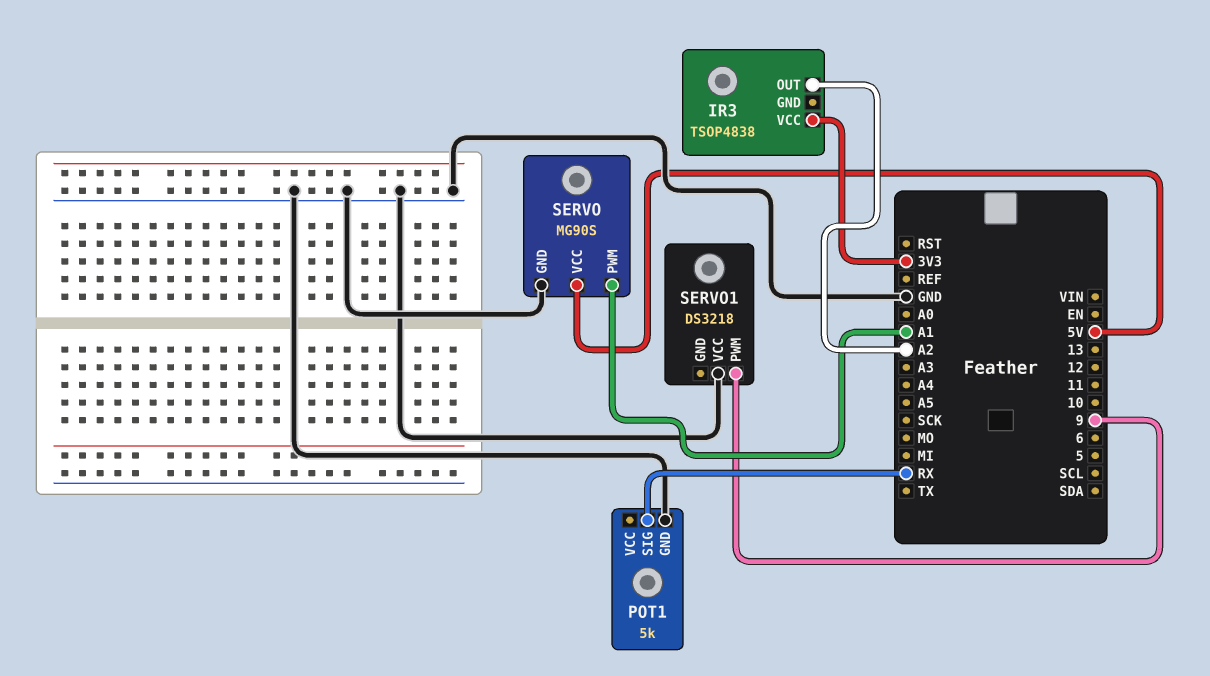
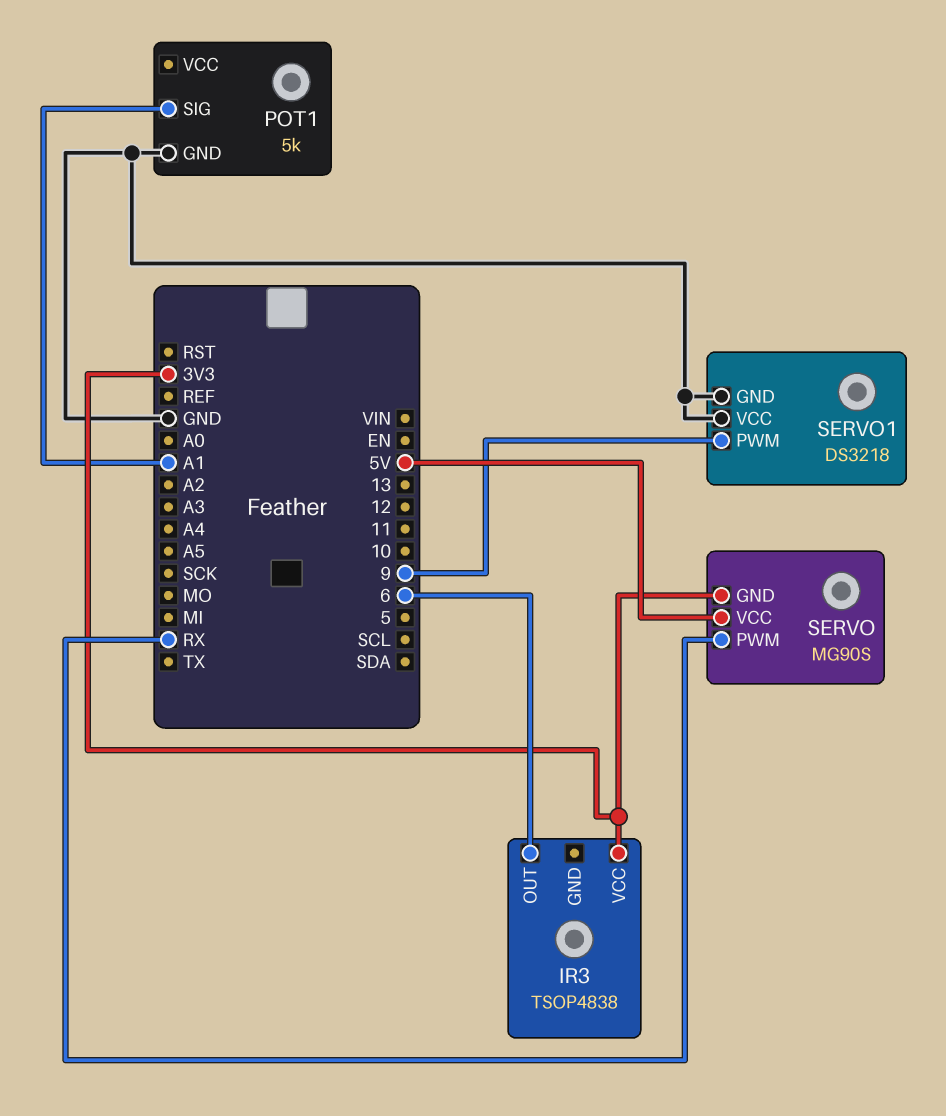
IR3 pin OUT: A2 -> 6
POT1 pin SIG: RX -> A1
SERVO pin GND: GND -> 3V3
SERVO pin PWM: A1 -> RX
SERVO1 pin GND: none -> GND

